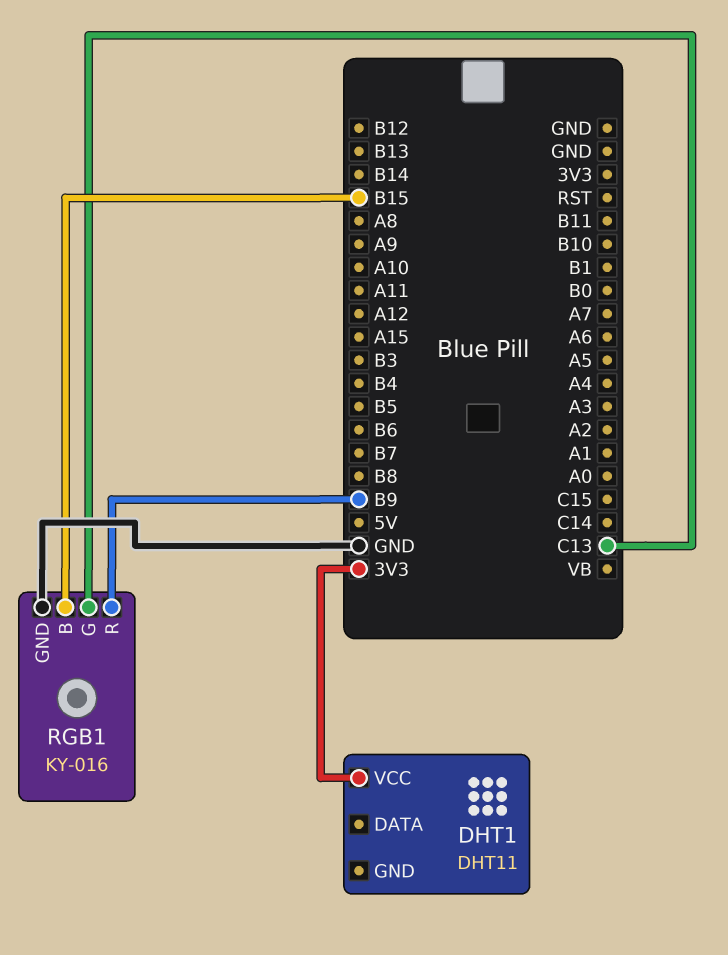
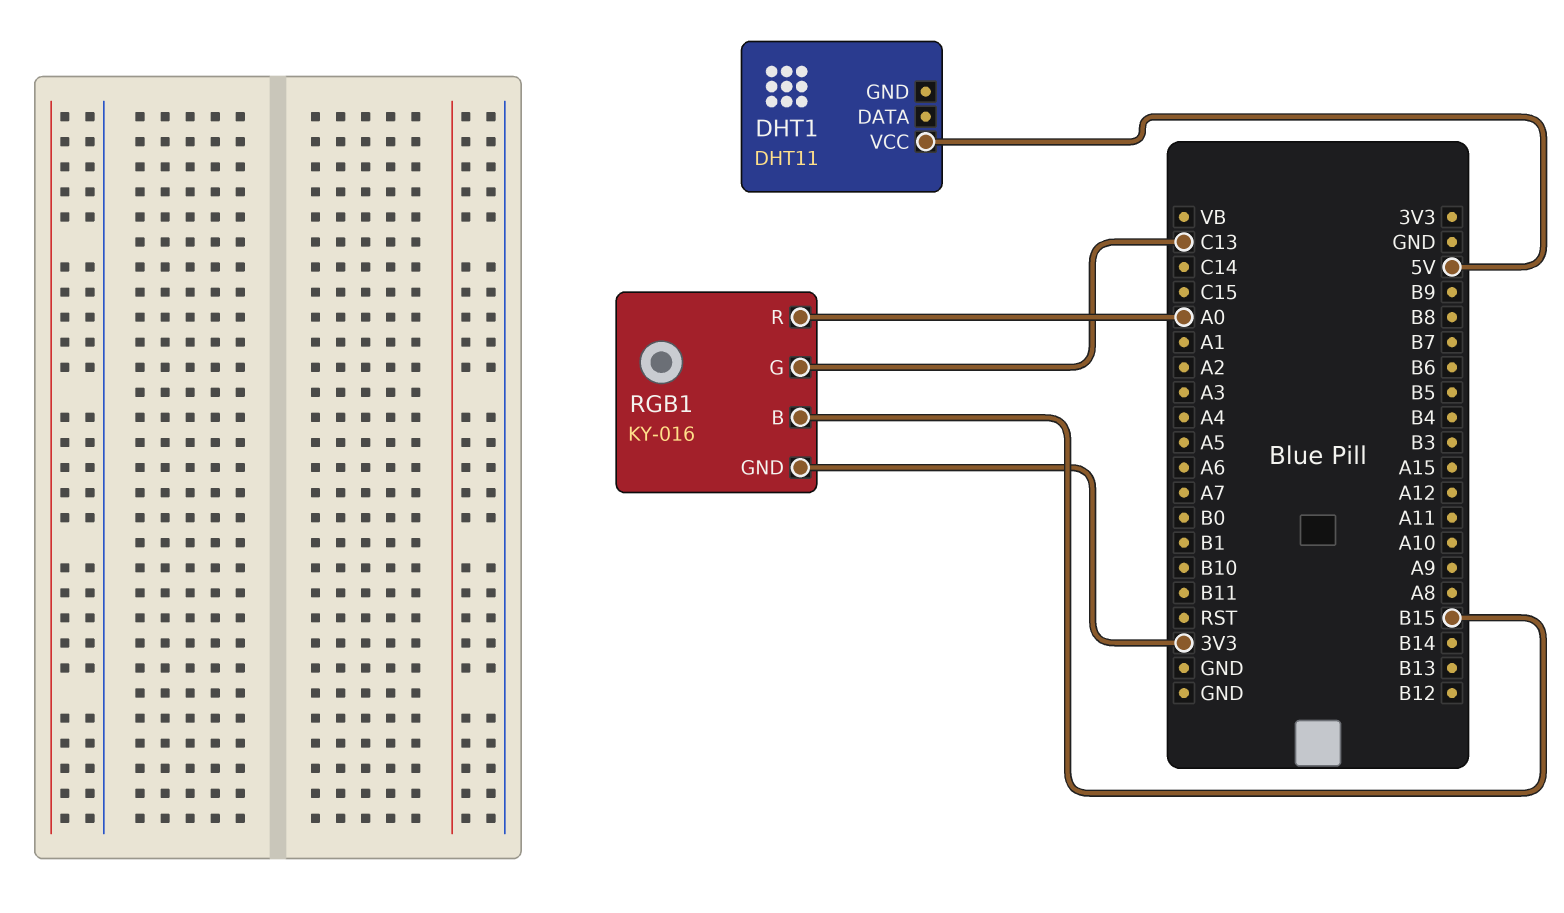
DHT1 pin VCC: 3V3 -> 5V
RGB1 pin GND: GND -> 3V3
RGB1 pin R: B9 -> A0

